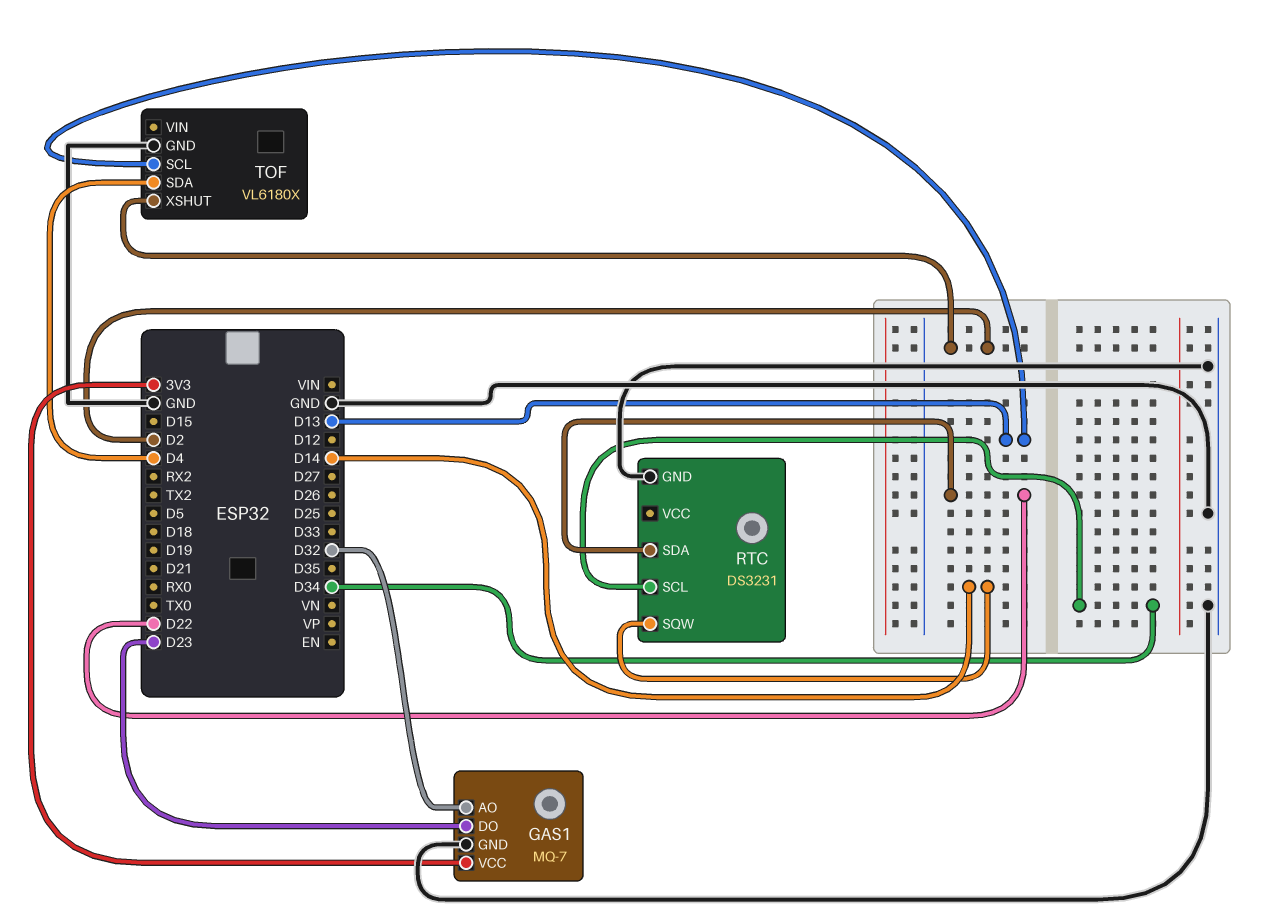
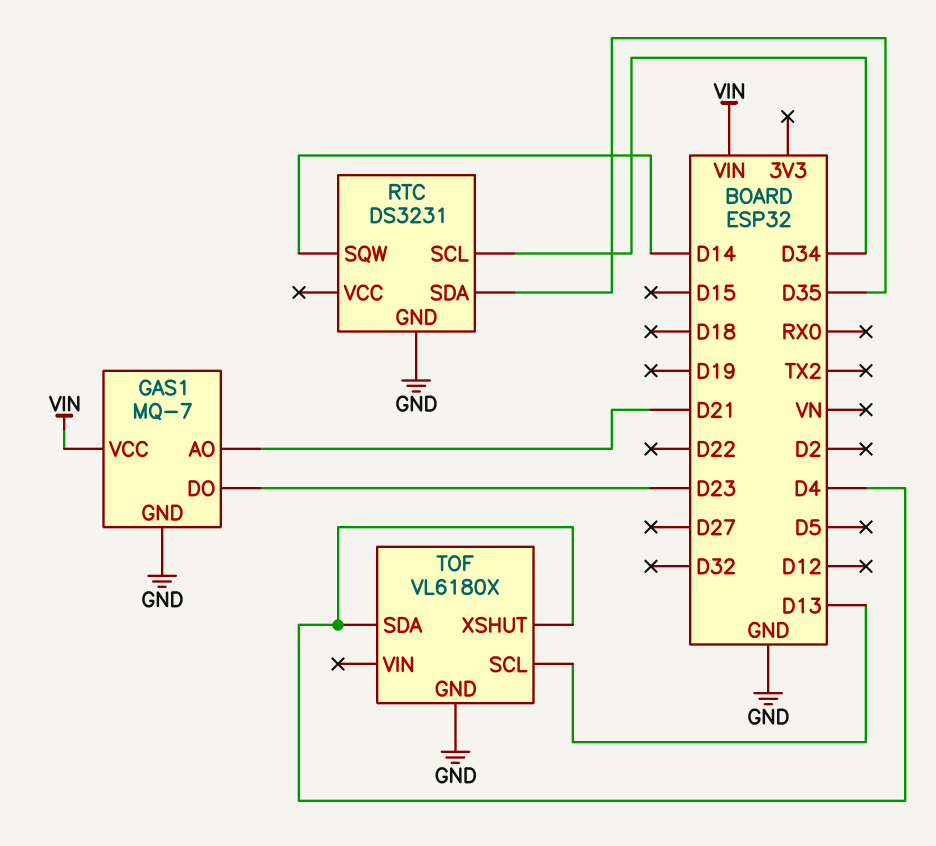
GAS1 pin AO: D32 -> D21
GAS1 pin VCC: 3V3 -> VIN
RTC pin SDA: D22 -> D35
TOF pin XSHUT: D2 -> D4

